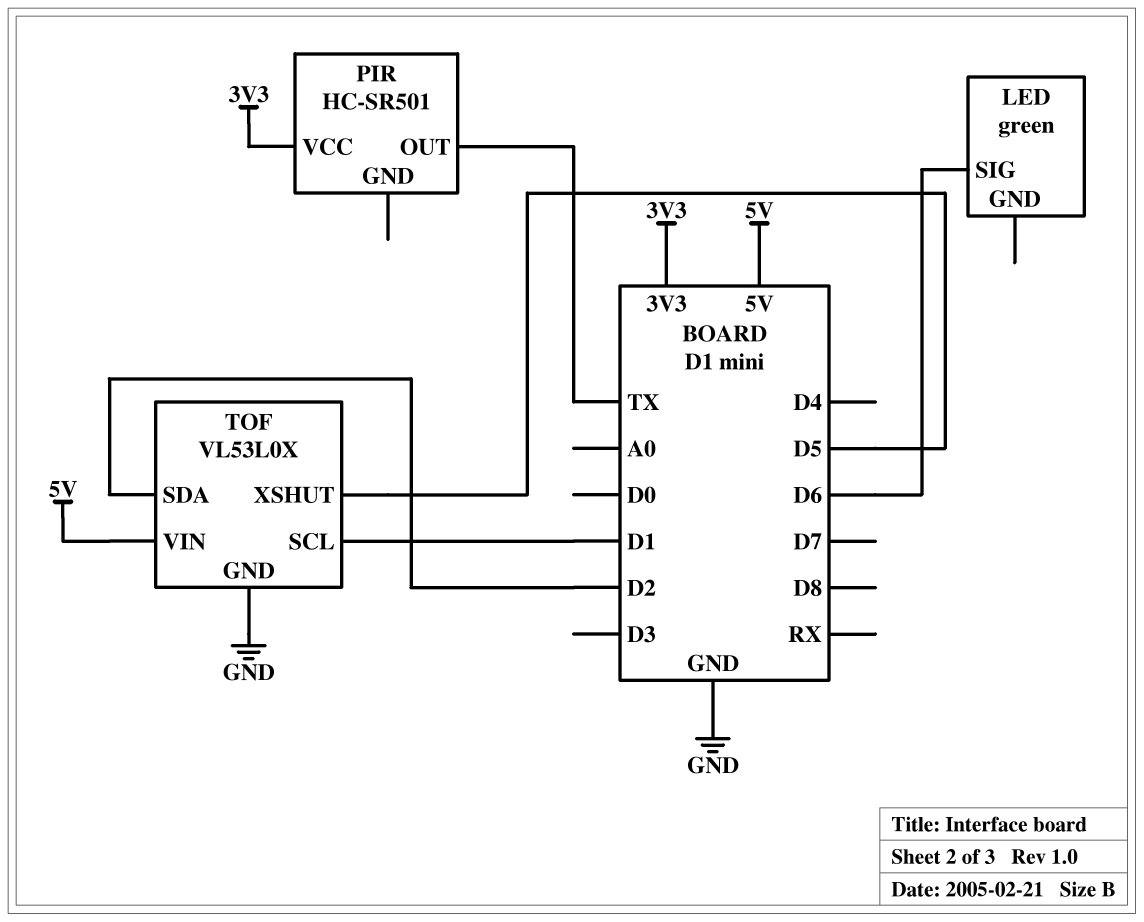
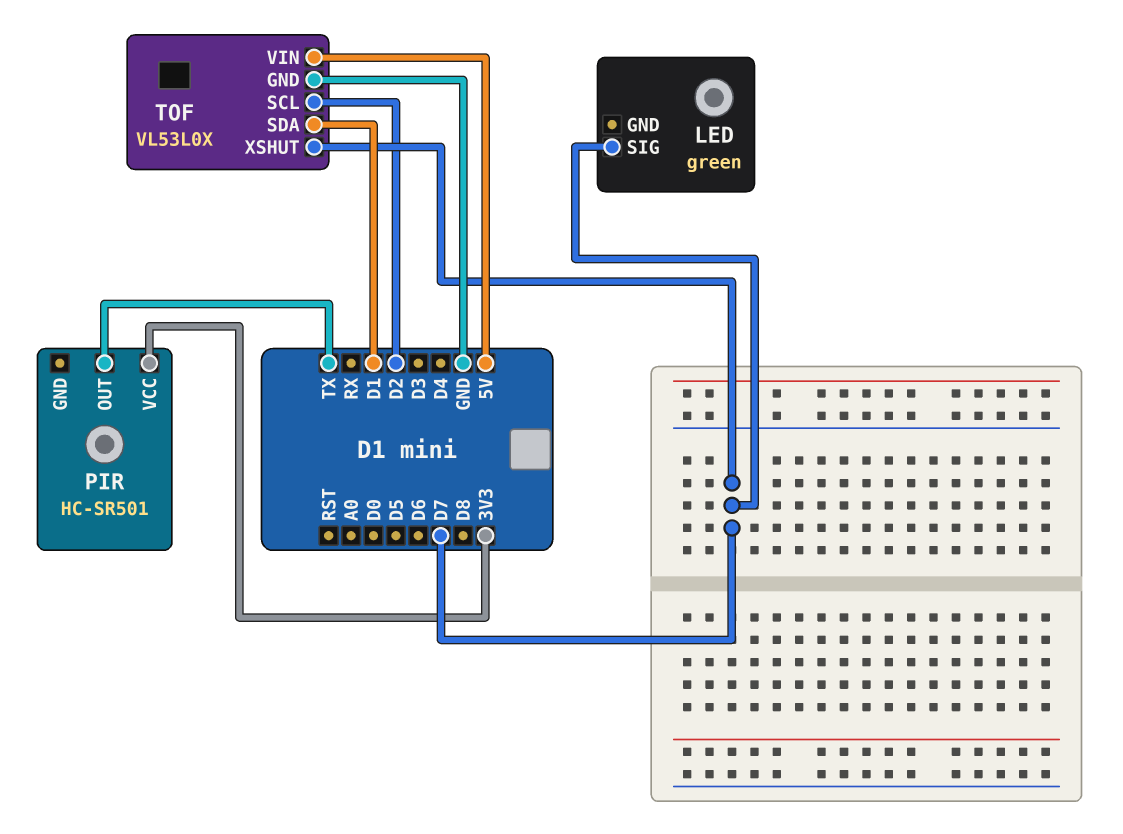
LED pin SIG: D6 -> D7
TOF pin SCL: D1 -> D2
TOF pin SDA: D2 -> D1
TOF pin XSHUT: D5 -> D7

